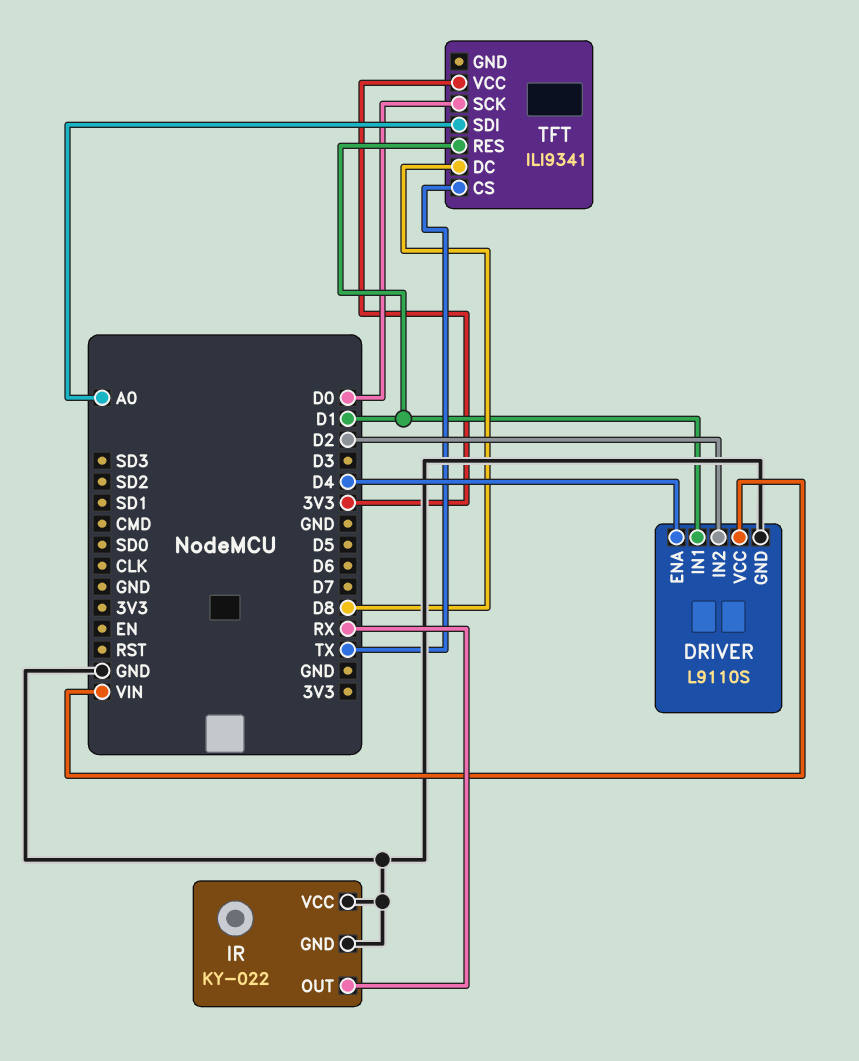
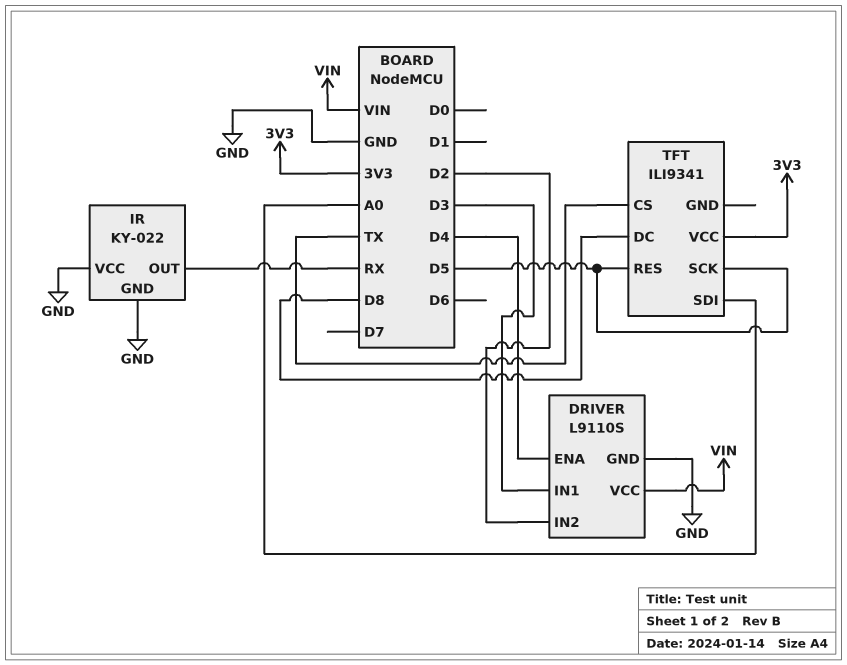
DRIVER pin IN1: D1 -> D3
TFT pin RES: D1 -> D5
TFT pin SCK: D0 -> D5

